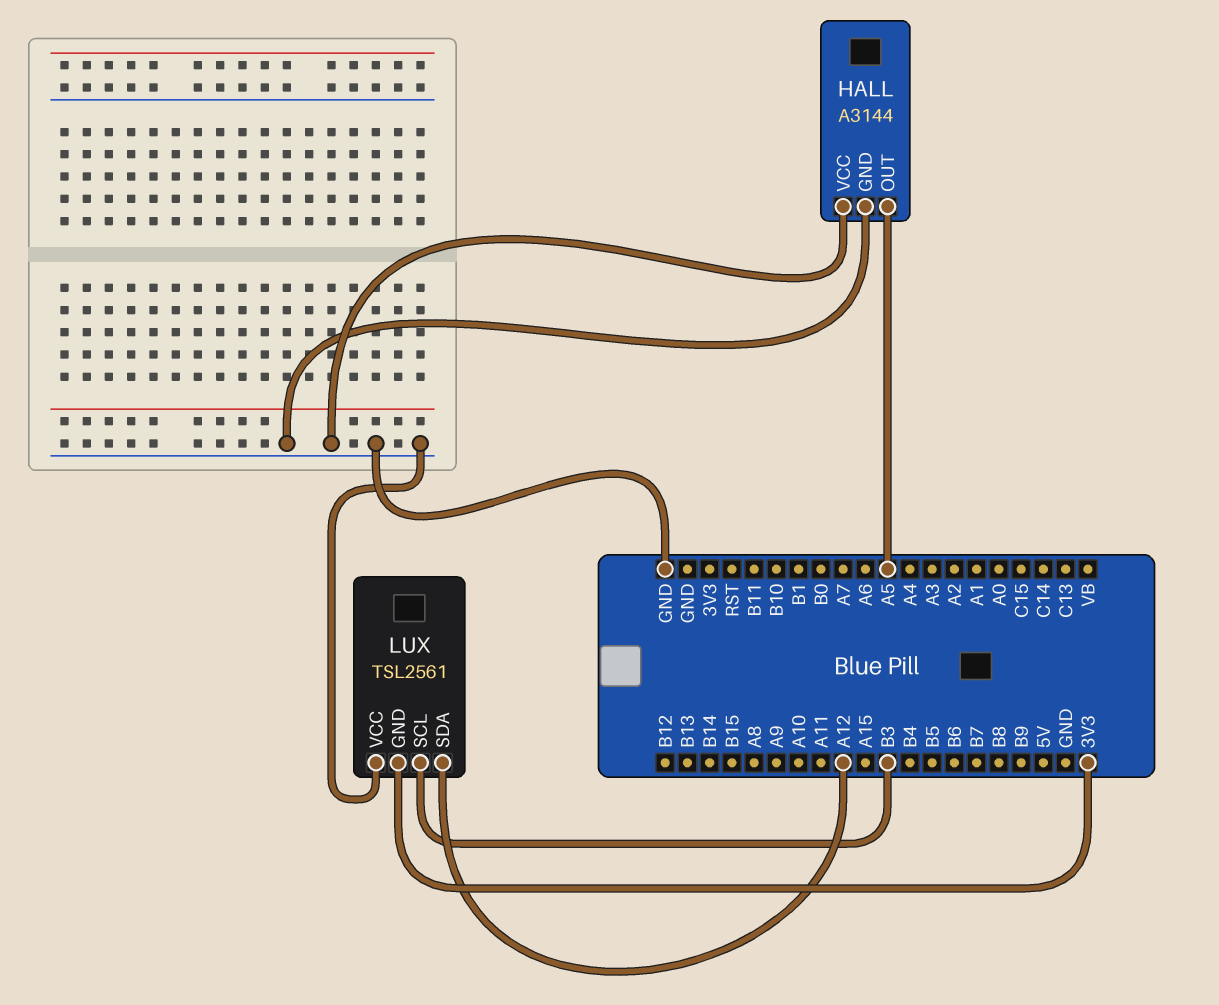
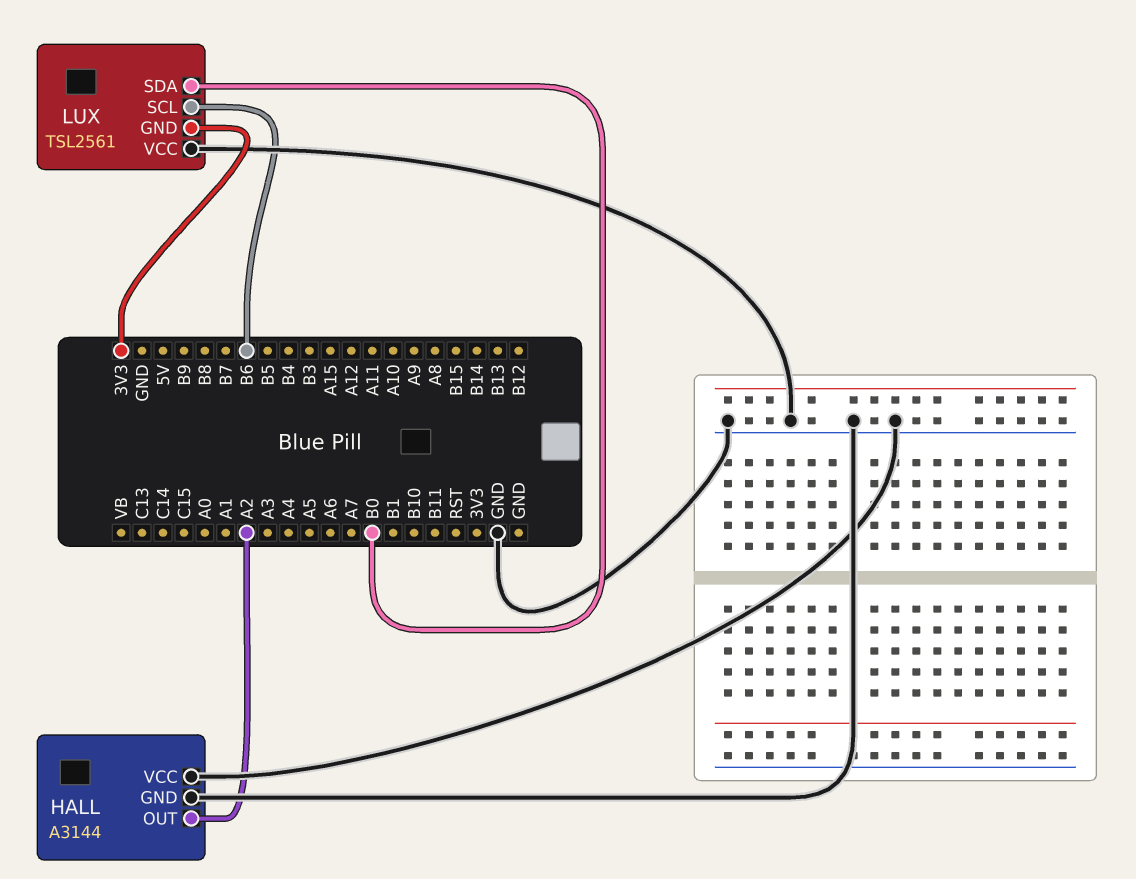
HALL pin OUT: A5 -> A2
LUX pin SCL: B3 -> B6
LUX pin SDA: A12 -> B0

